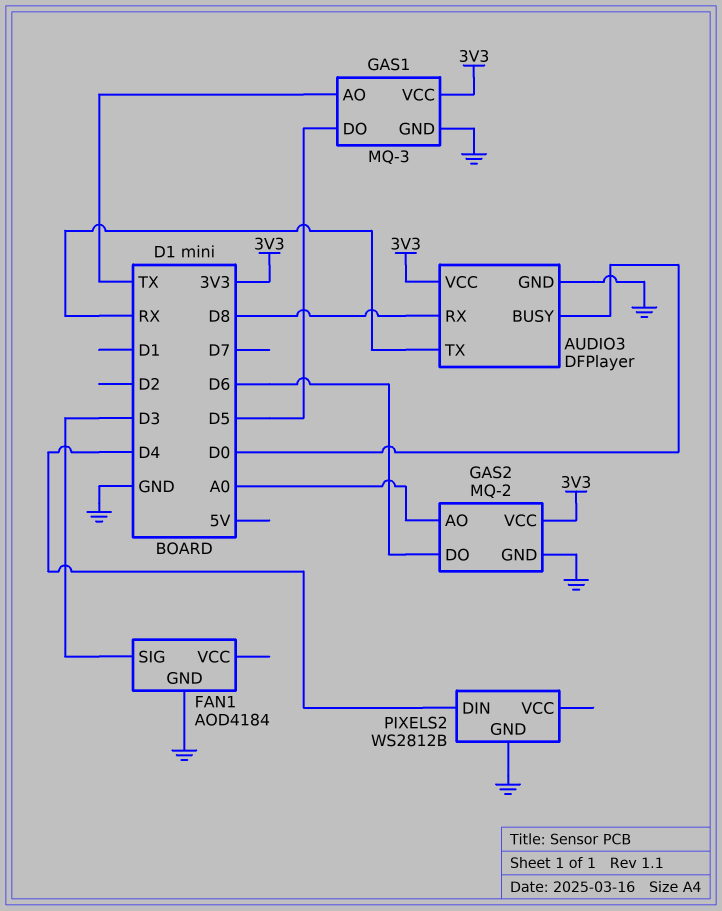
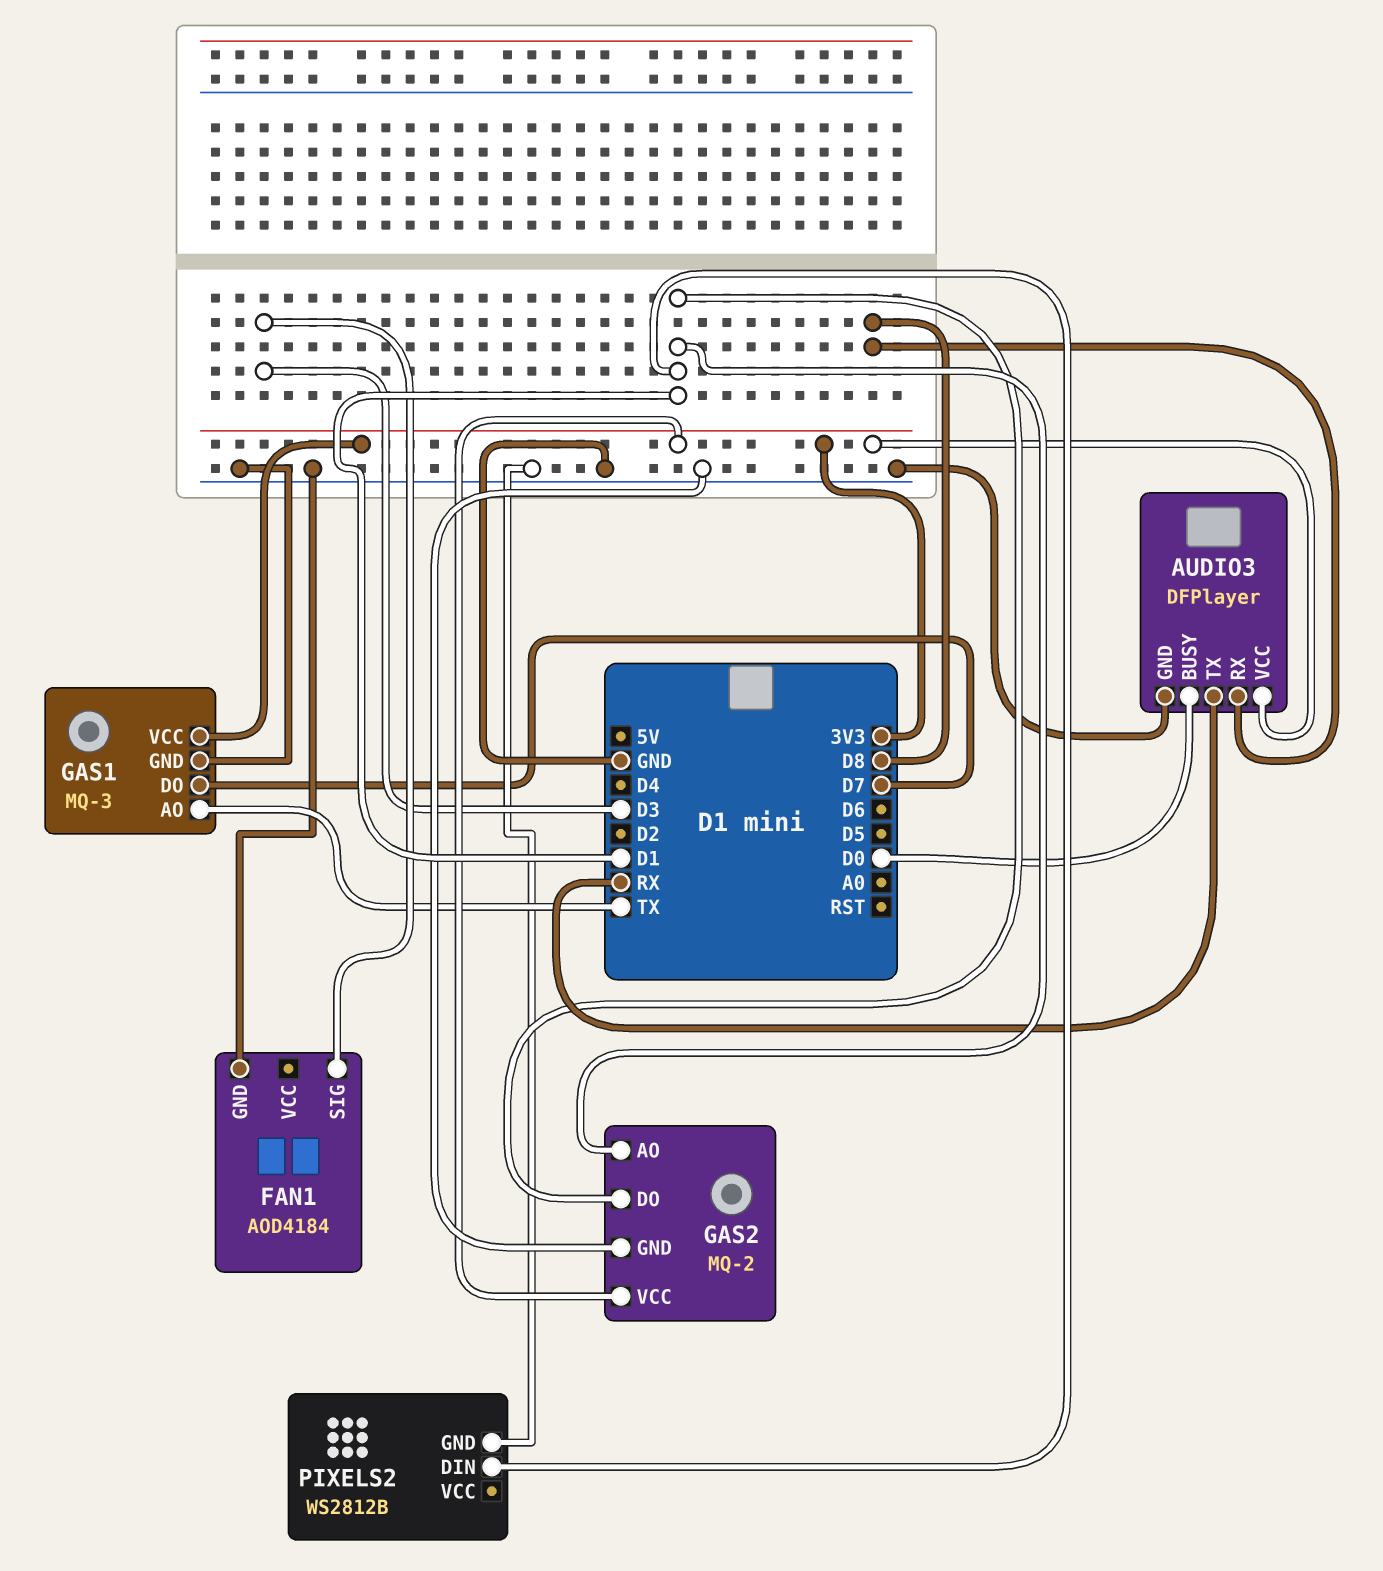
GAS1 pin DO: D5 -> D7
GAS2 pin AO: A0 -> D1
GAS2 pin DO: D6 -> D1
PIXELS2 pin DIN: D4 -> D1

